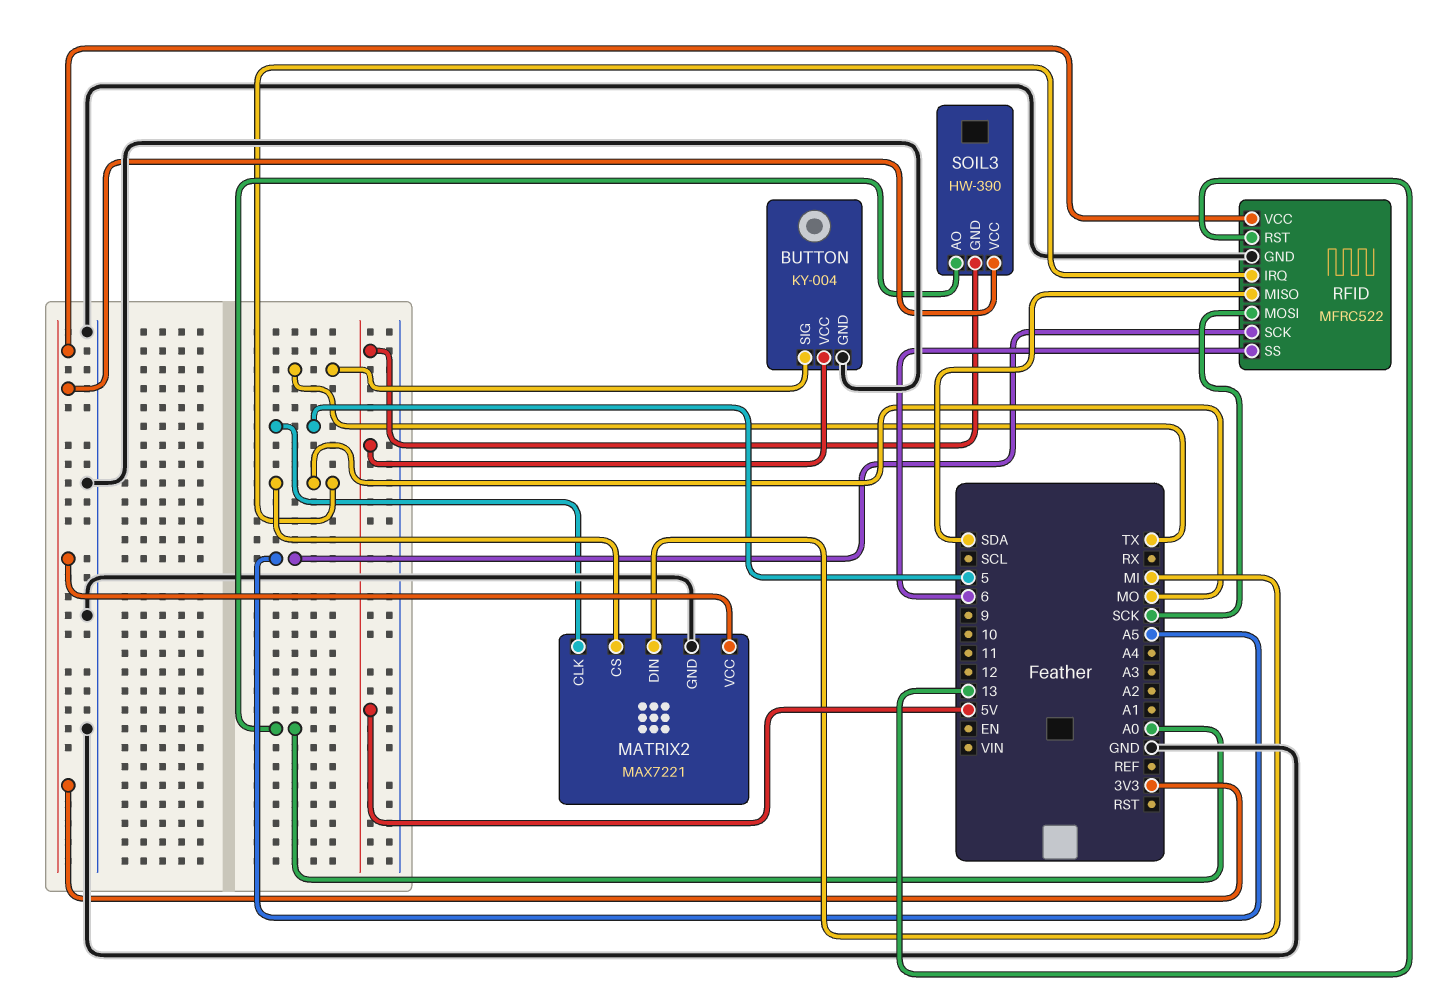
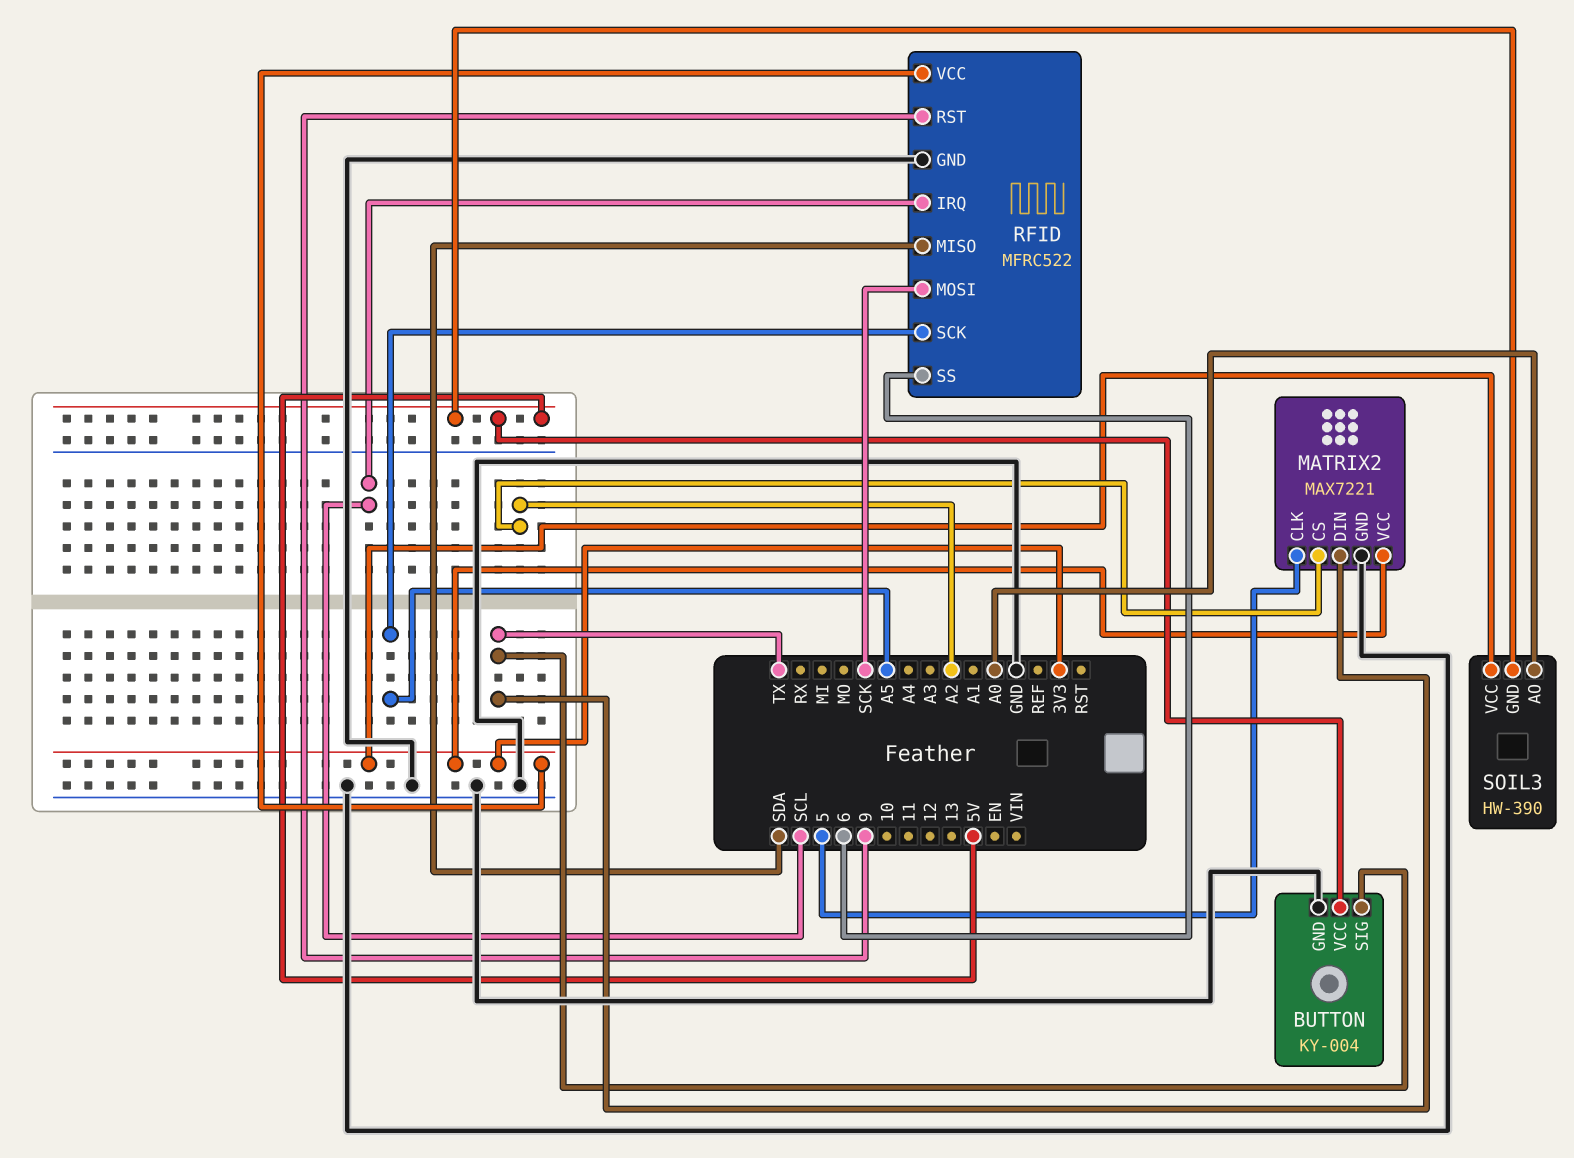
MATRIX2 pin CS: MO -> A2
MATRIX2 pin DIN: MI -> TX
RFID pin IRQ: MO -> SCL
RFID pin RST: 13 -> 9

